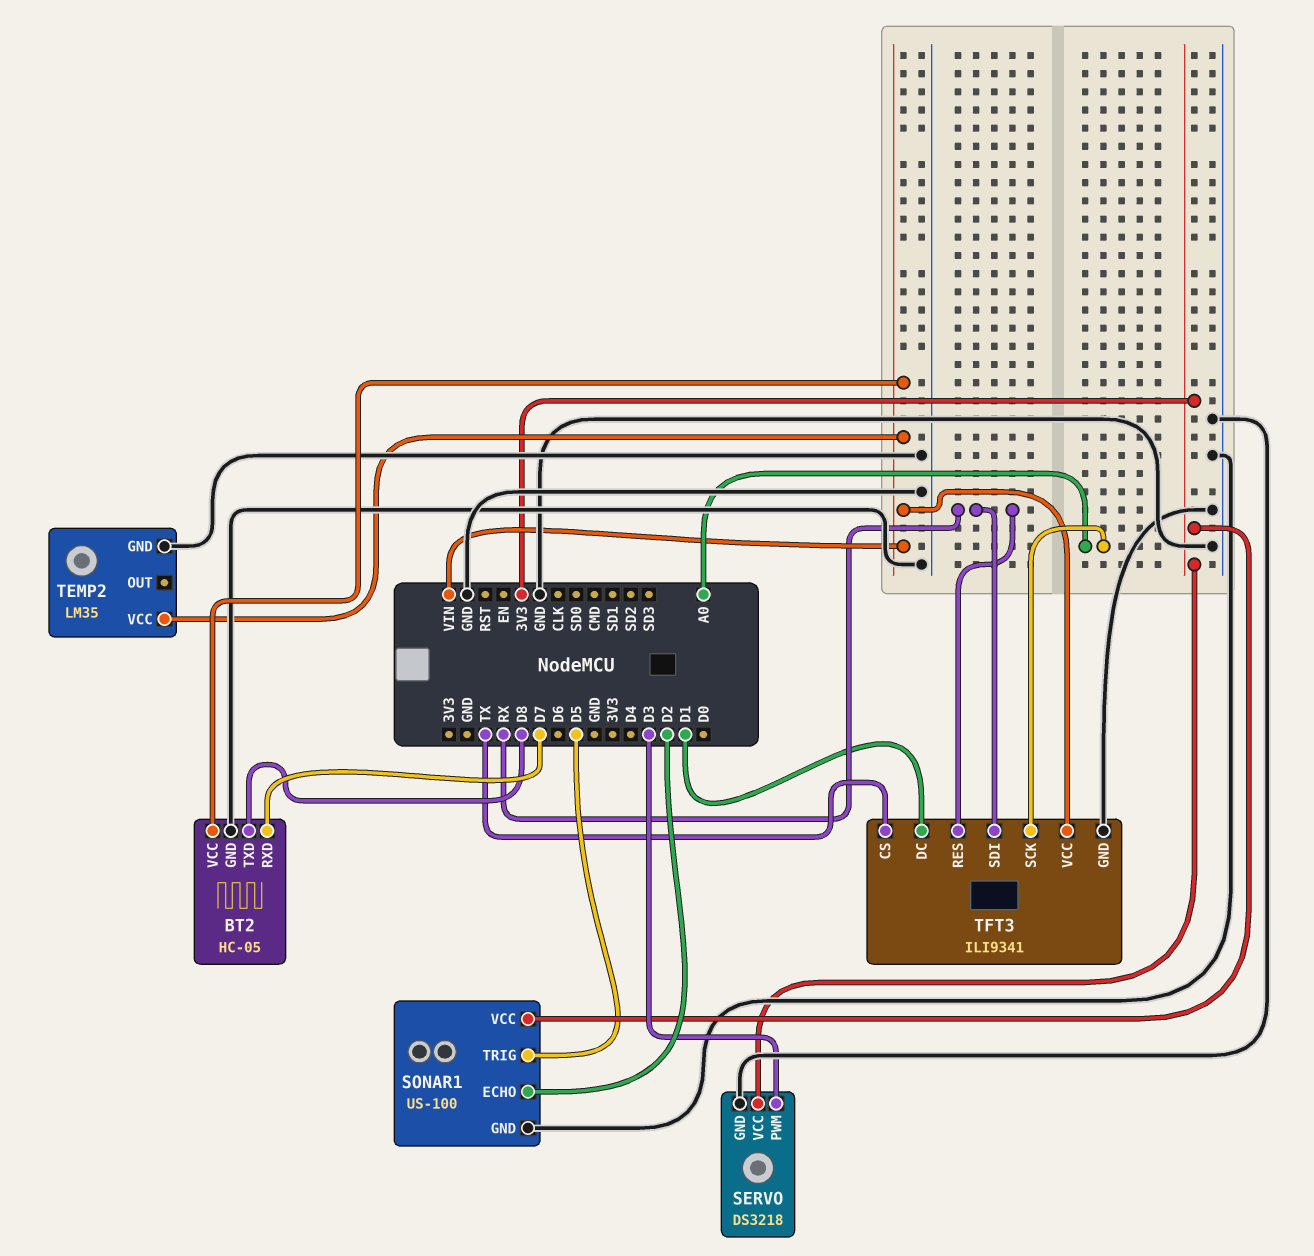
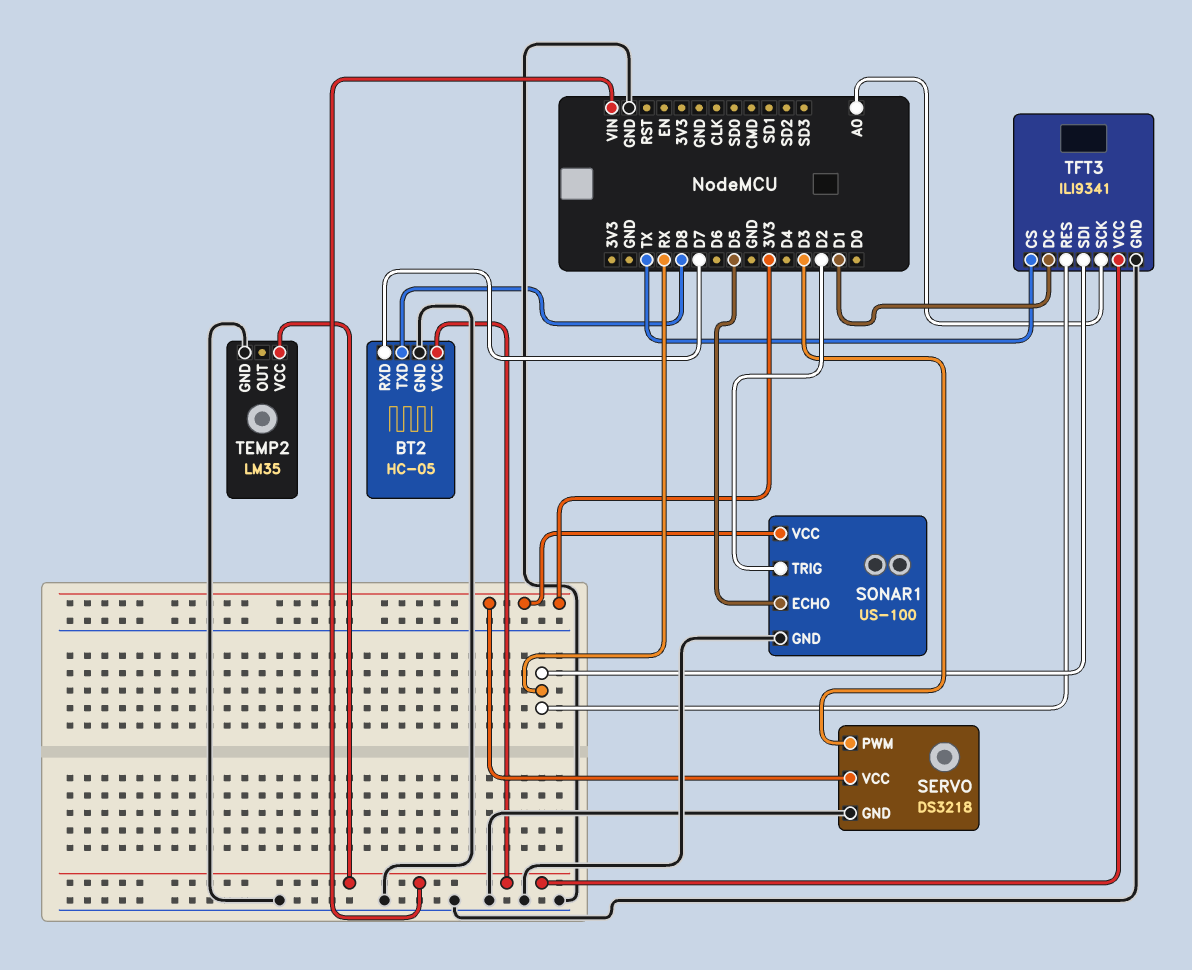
SONAR1 pin ECHO: D2 -> D5
SONAR1 pin TRIG: D5 -> D2

